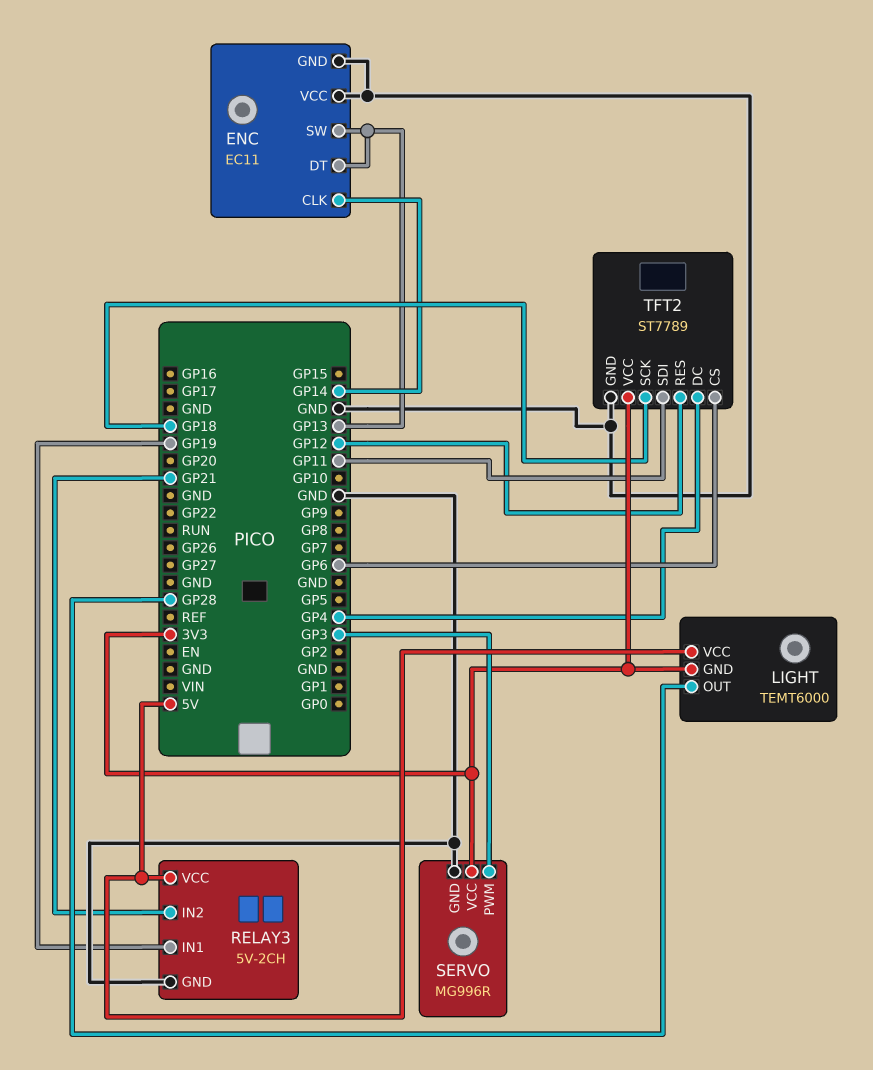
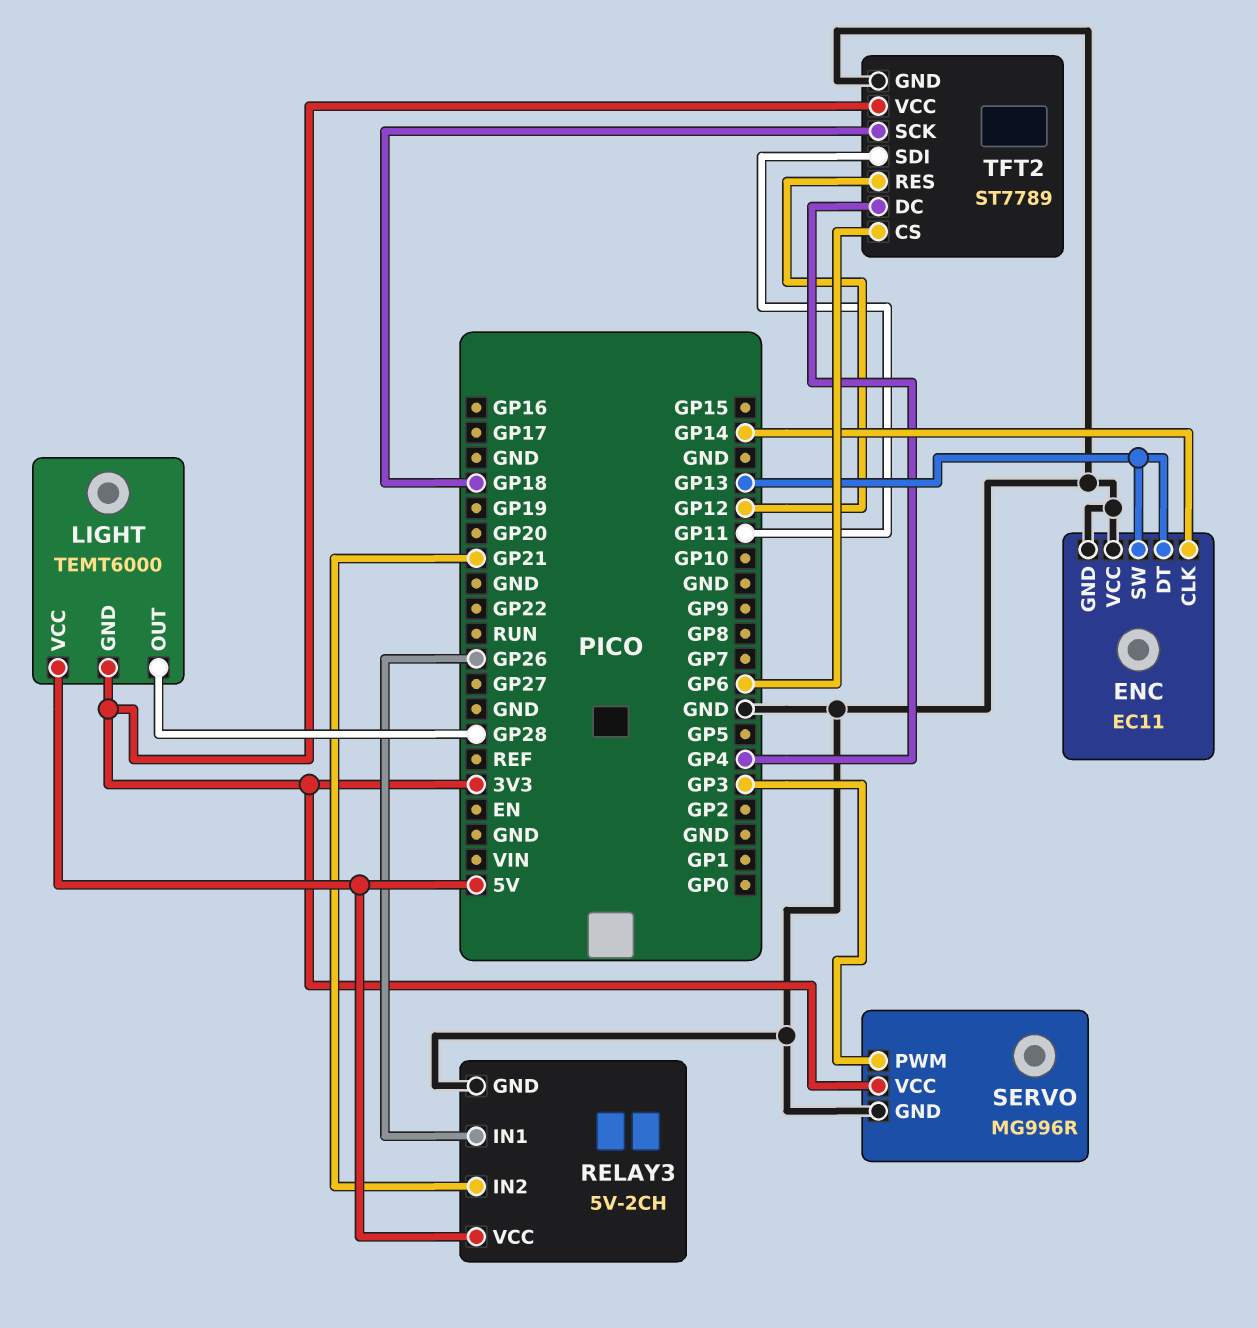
RELAY3 pin IN1: GP19 -> GP26

